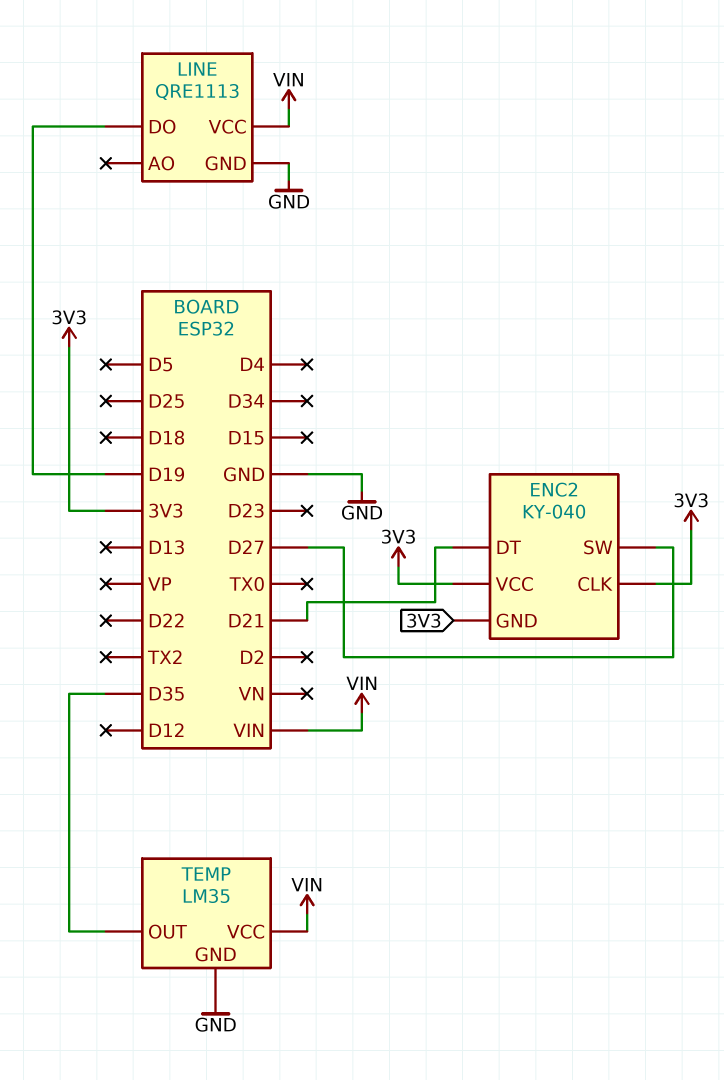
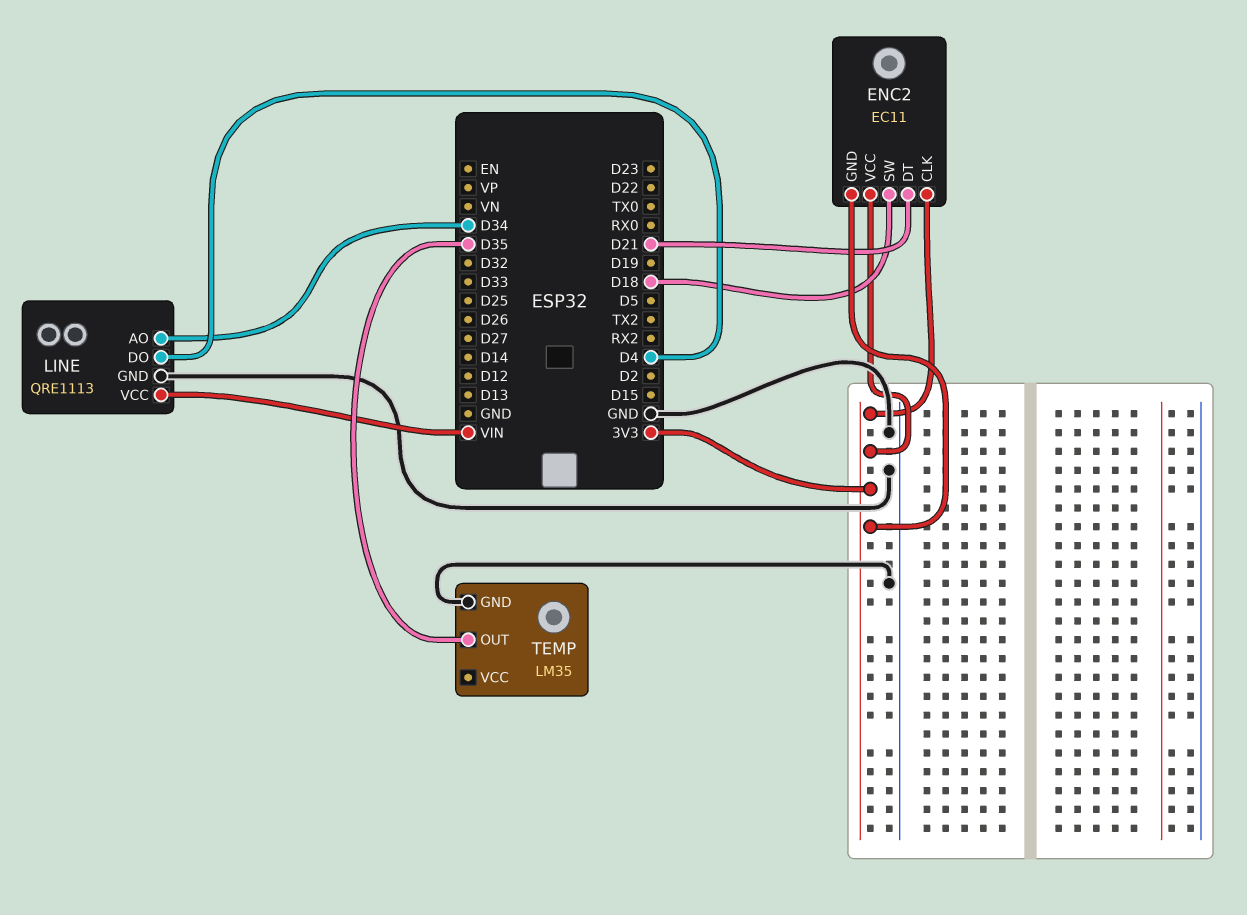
ENC2: KY-040 -> EC11
ENC2 pin SW: D27 -> D18
LINE pin AO: none -> D34
LINE pin DO: D19 -> D4
TEMP pin VCC: VIN -> none

